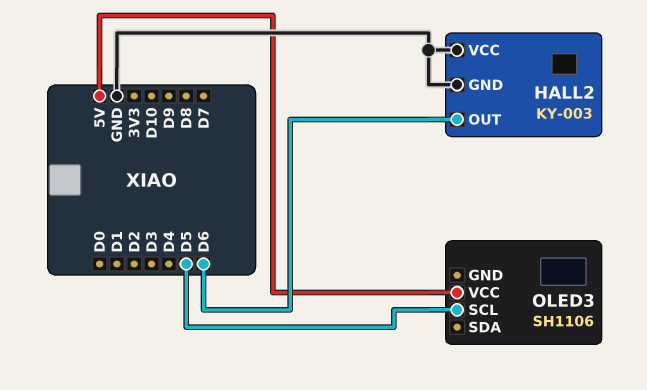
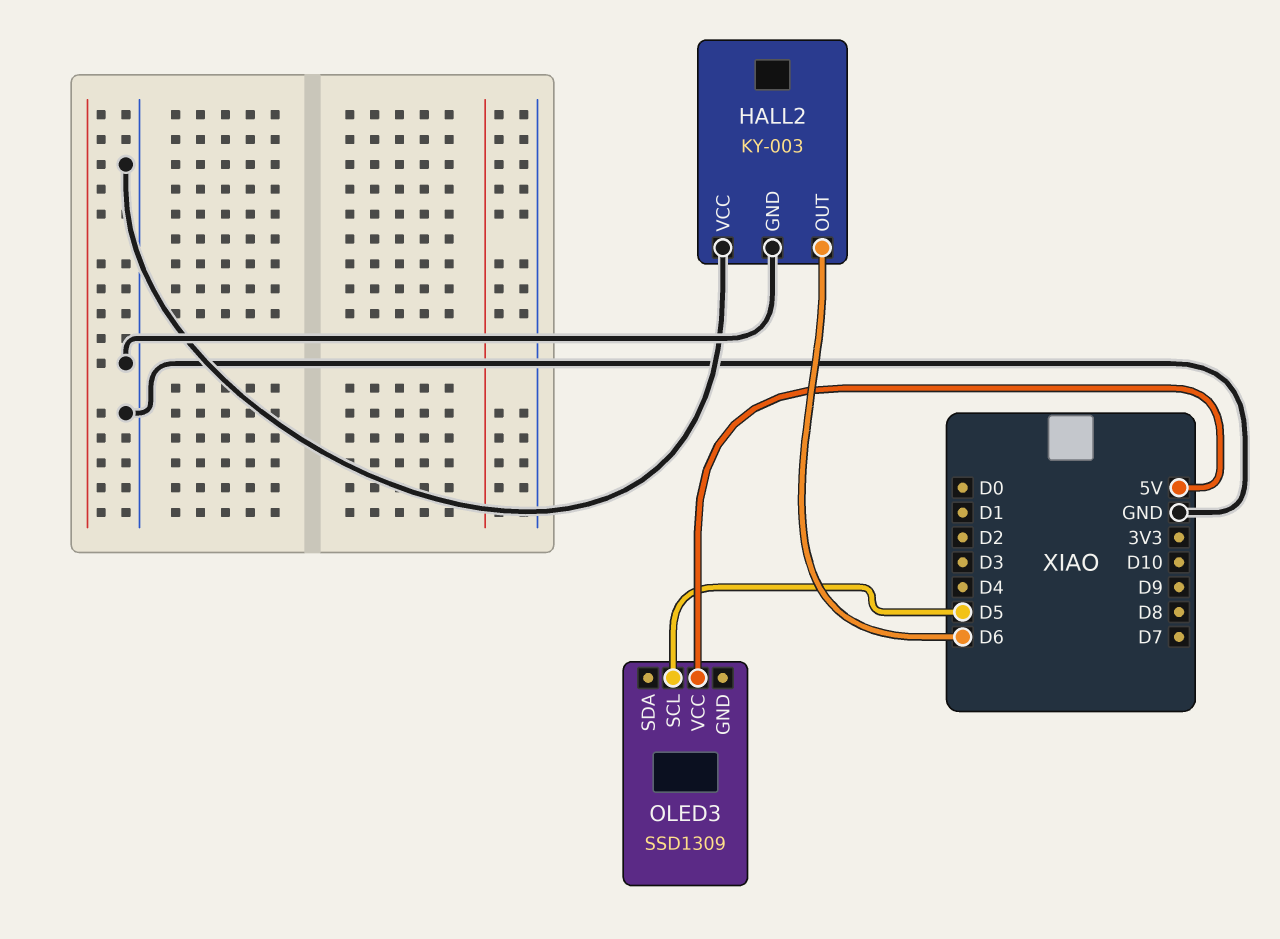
OLED3: SH1106 -> SSD1309

